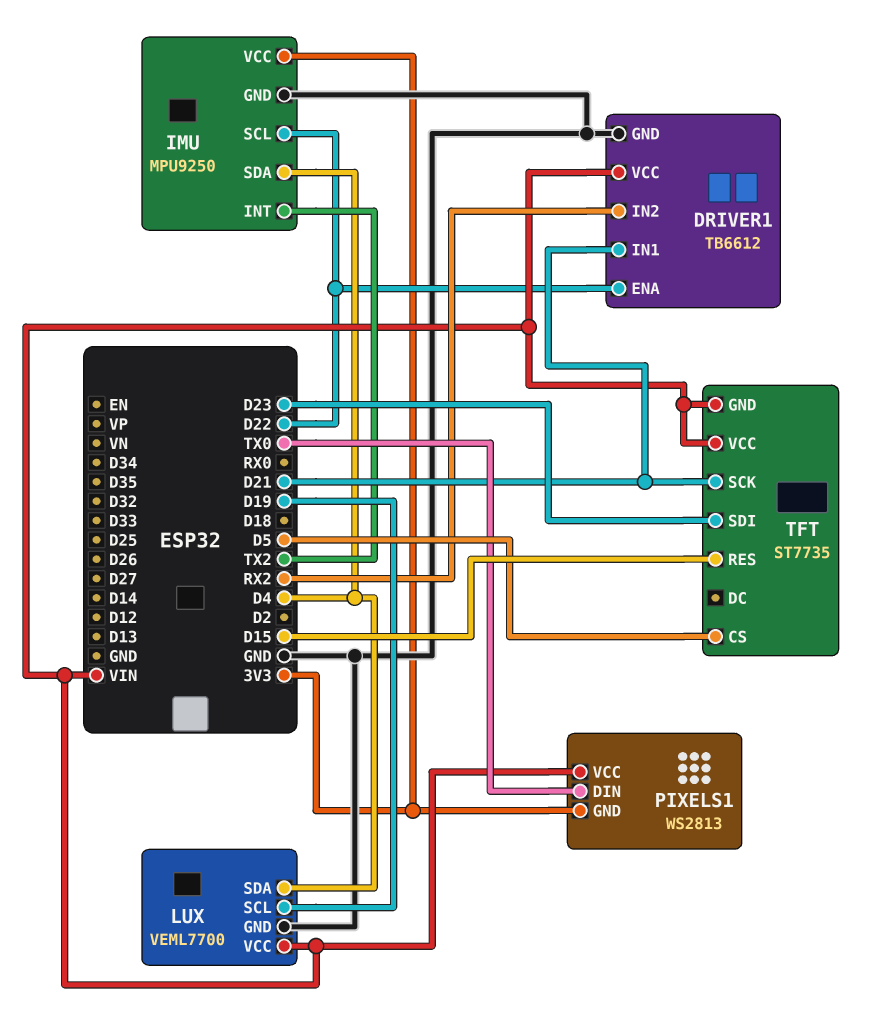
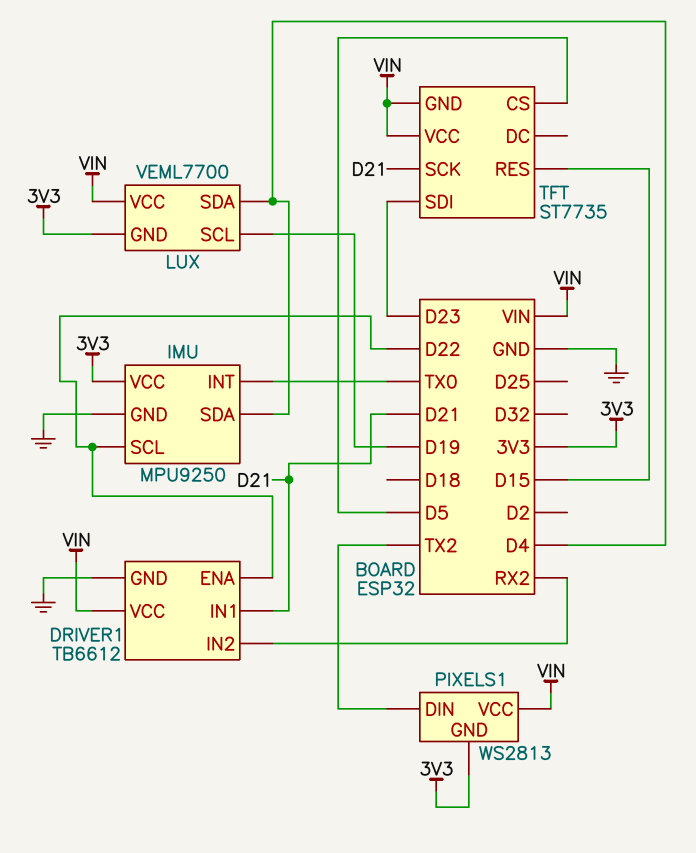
IMU pin INT: TX2 -> TX0
LUX pin GND: GND -> 3V3
PIXELS1 pin DIN: TX0 -> TX2

